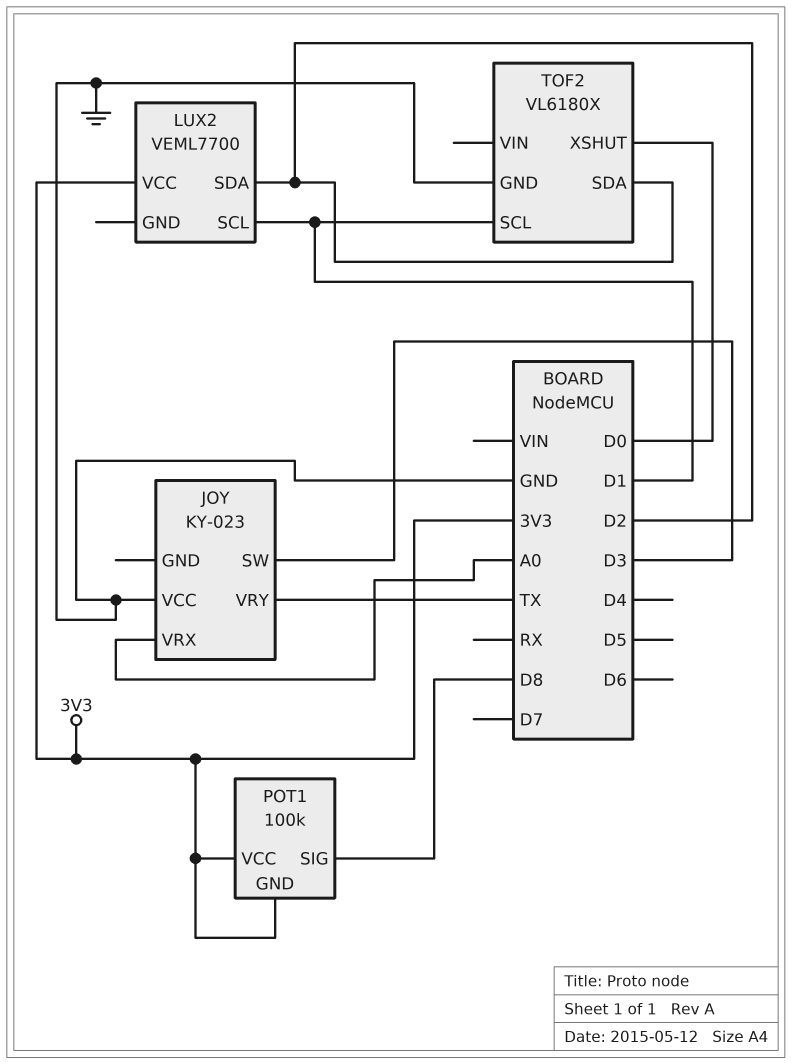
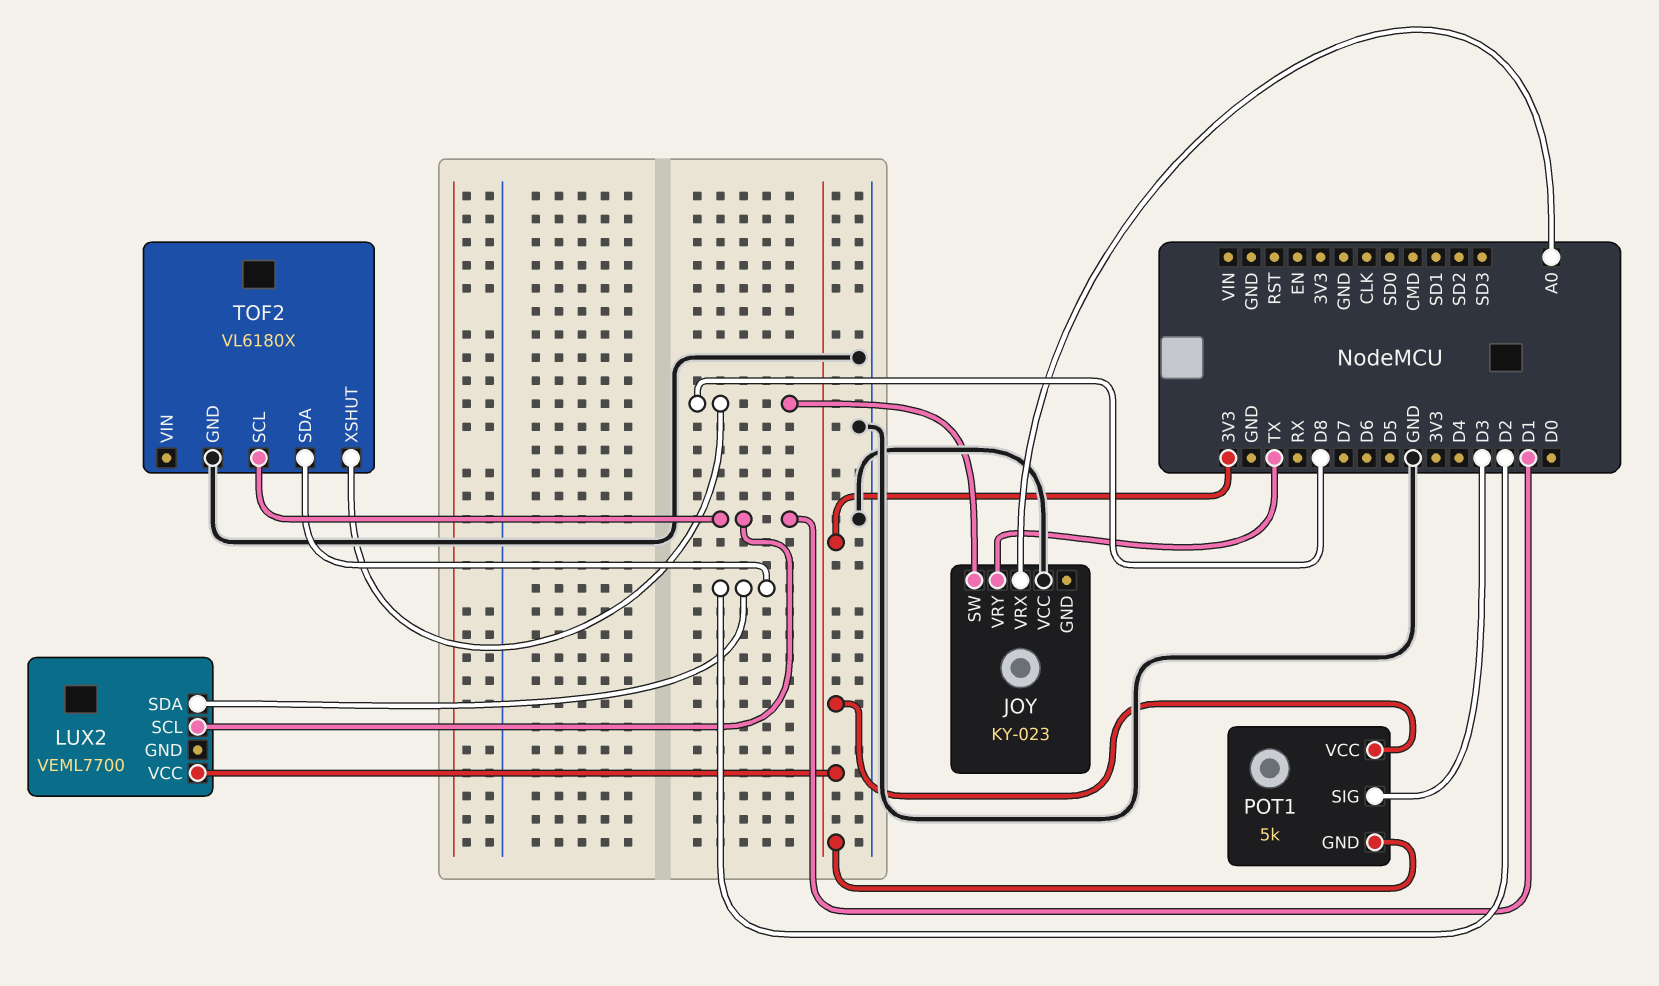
JOY pin SW: D3 -> D8
POT1: 100k -> 5k
POT1 pin SIG: D8 -> D3
TOF2 pin XSHUT: D0 -> D8

